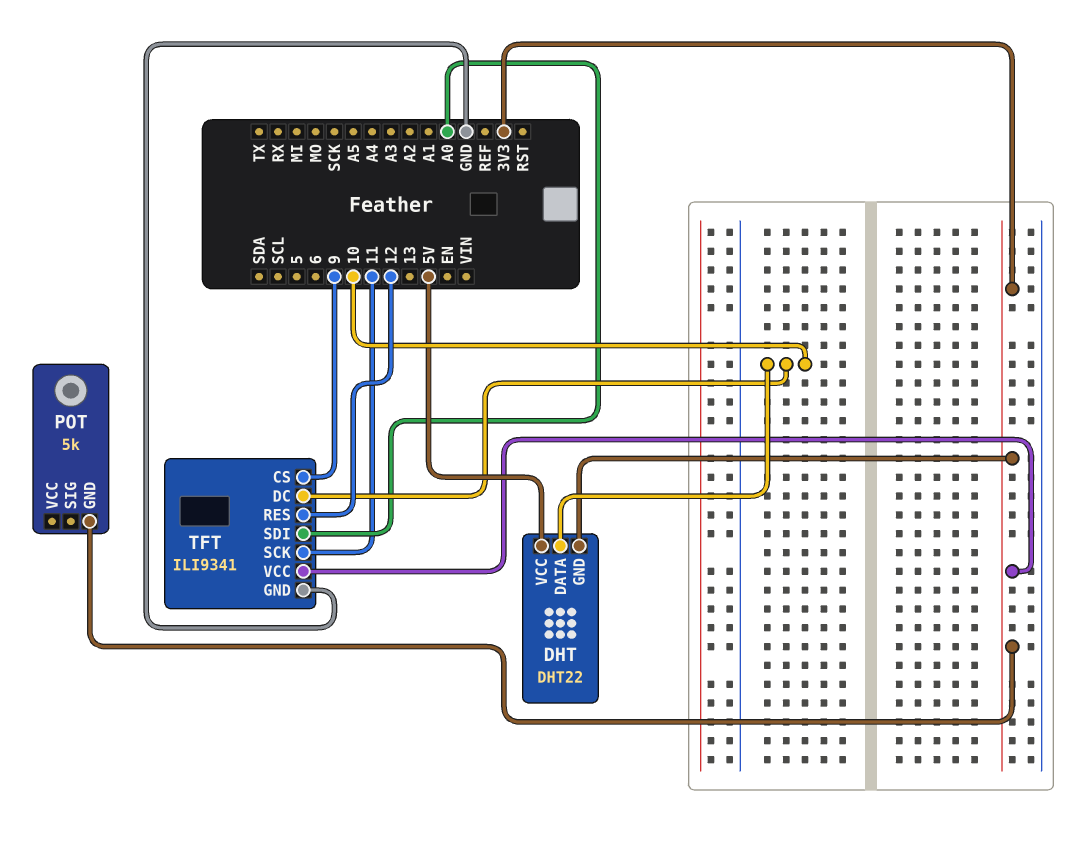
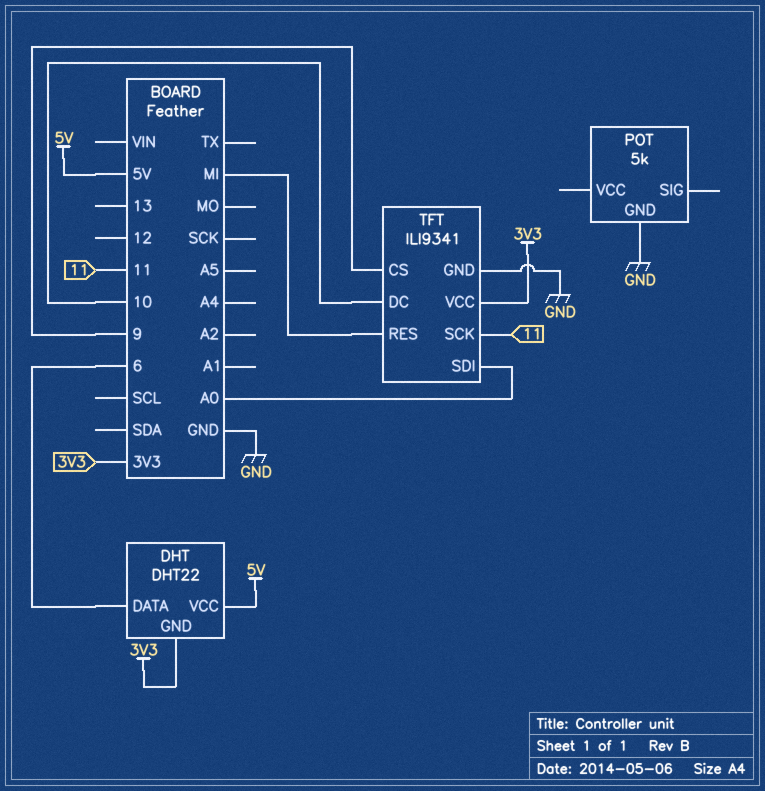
DHT pin DATA: 10 -> 6
POT pin GND: 3V3 -> GND
TFT pin RES: 12 -> MI

